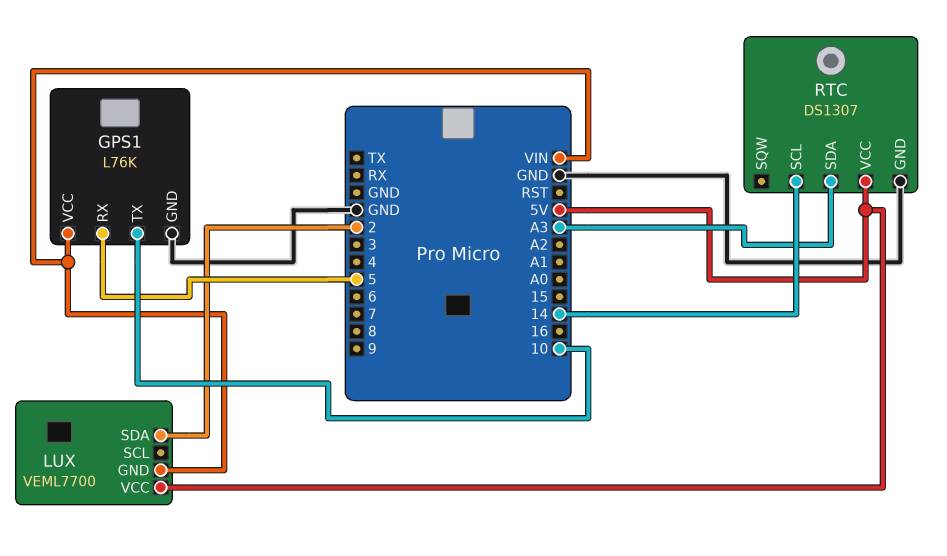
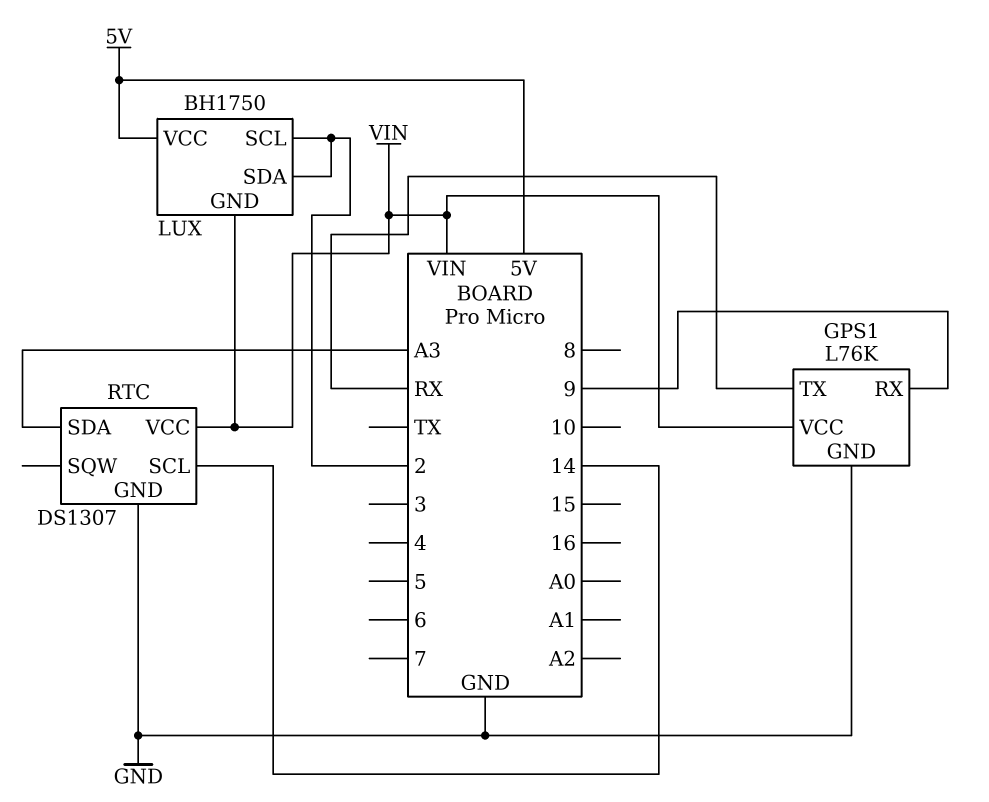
GPS1 pin RX: 5 -> 9
GPS1 pin TX: 10 -> RX
LUX: VEML7700 -> BH1750
LUX pin SCL: none -> 2
RTC pin VCC: 5V -> VIN

